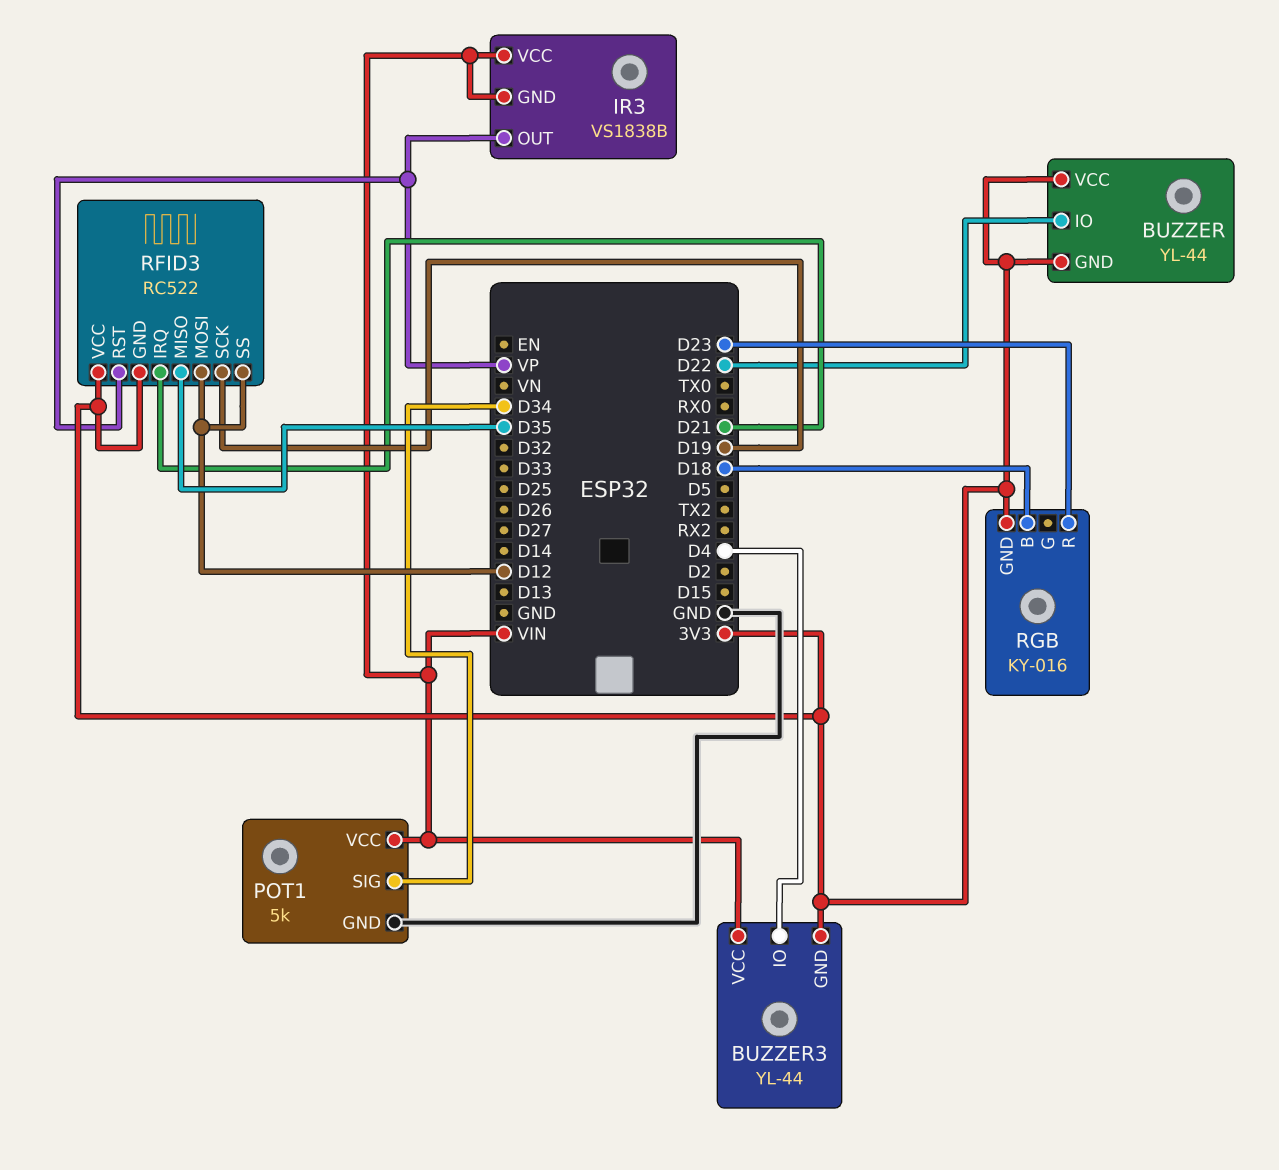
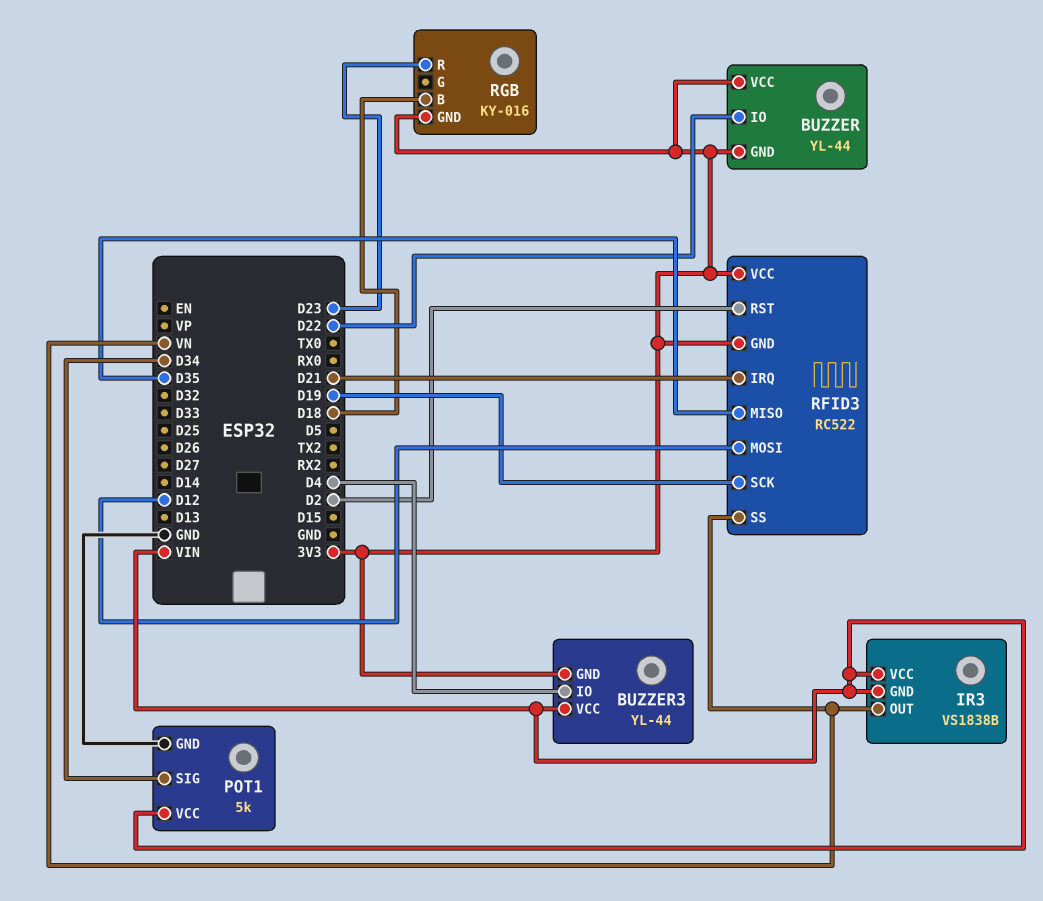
IR3 pin OUT: VP -> VN
RFID3 pin RST: VP -> D2
RFID3 pin SS: D12 -> VN

